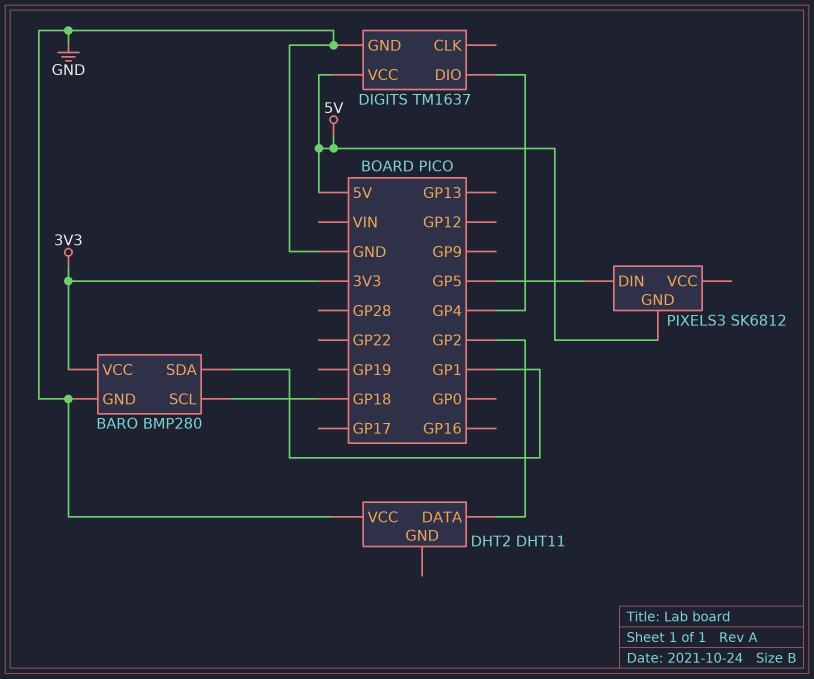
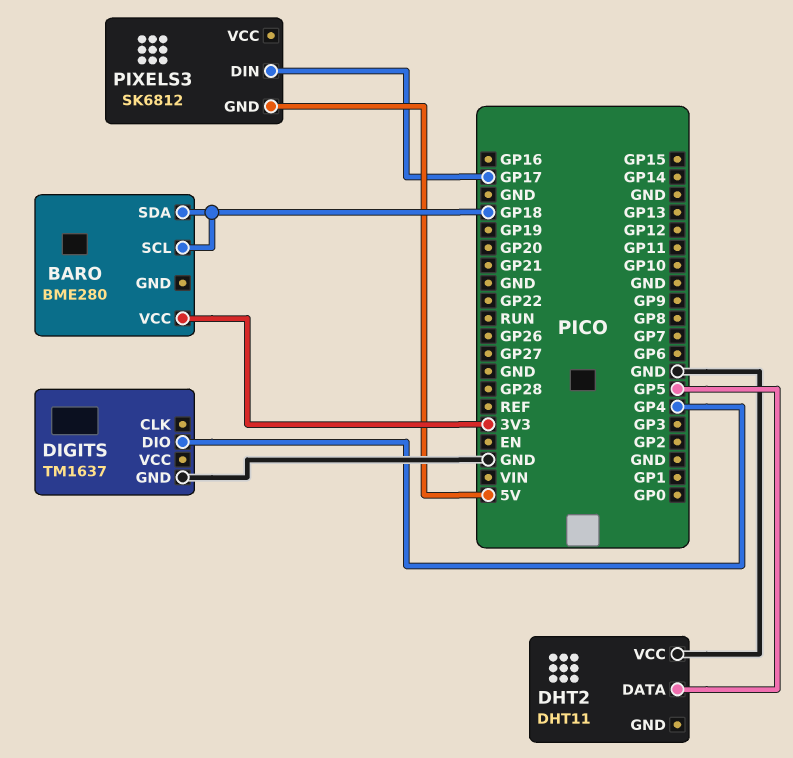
BARO: BMP280 -> BME280
BARO pin GND: GND -> none
BARO pin SDA: GP1 -> GP18
DHT2 pin DATA: GP2 -> GP5
DIGITS pin VCC: 5V -> none
PIXELS3 pin DIN: GP5 -> GP17

